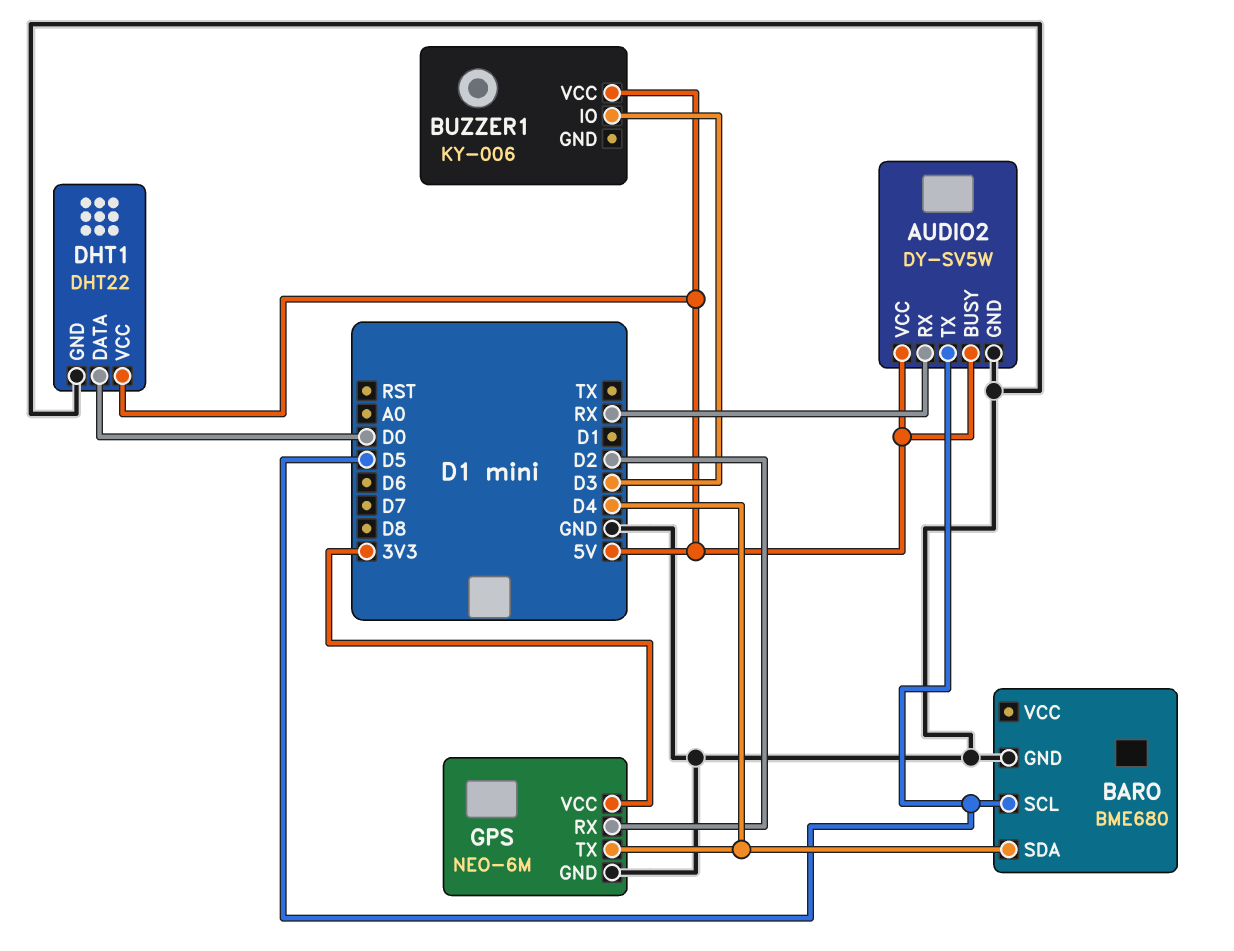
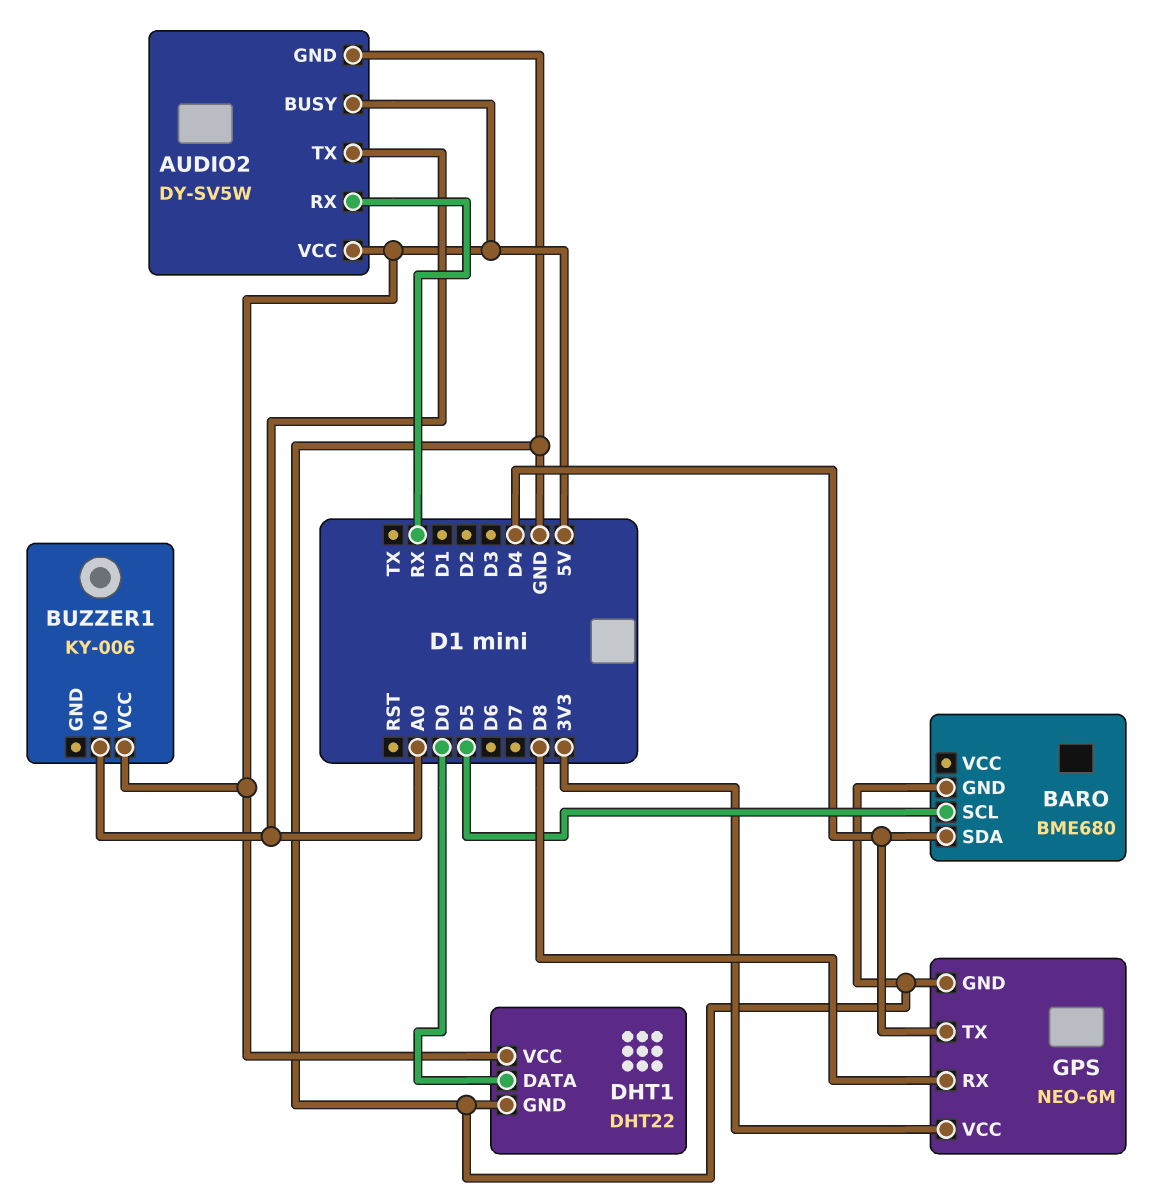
AUDIO2 pin TX: D5 -> A0
BUZZER1 pin IO: D3 -> A0
GPS pin RX: D2 -> D8

